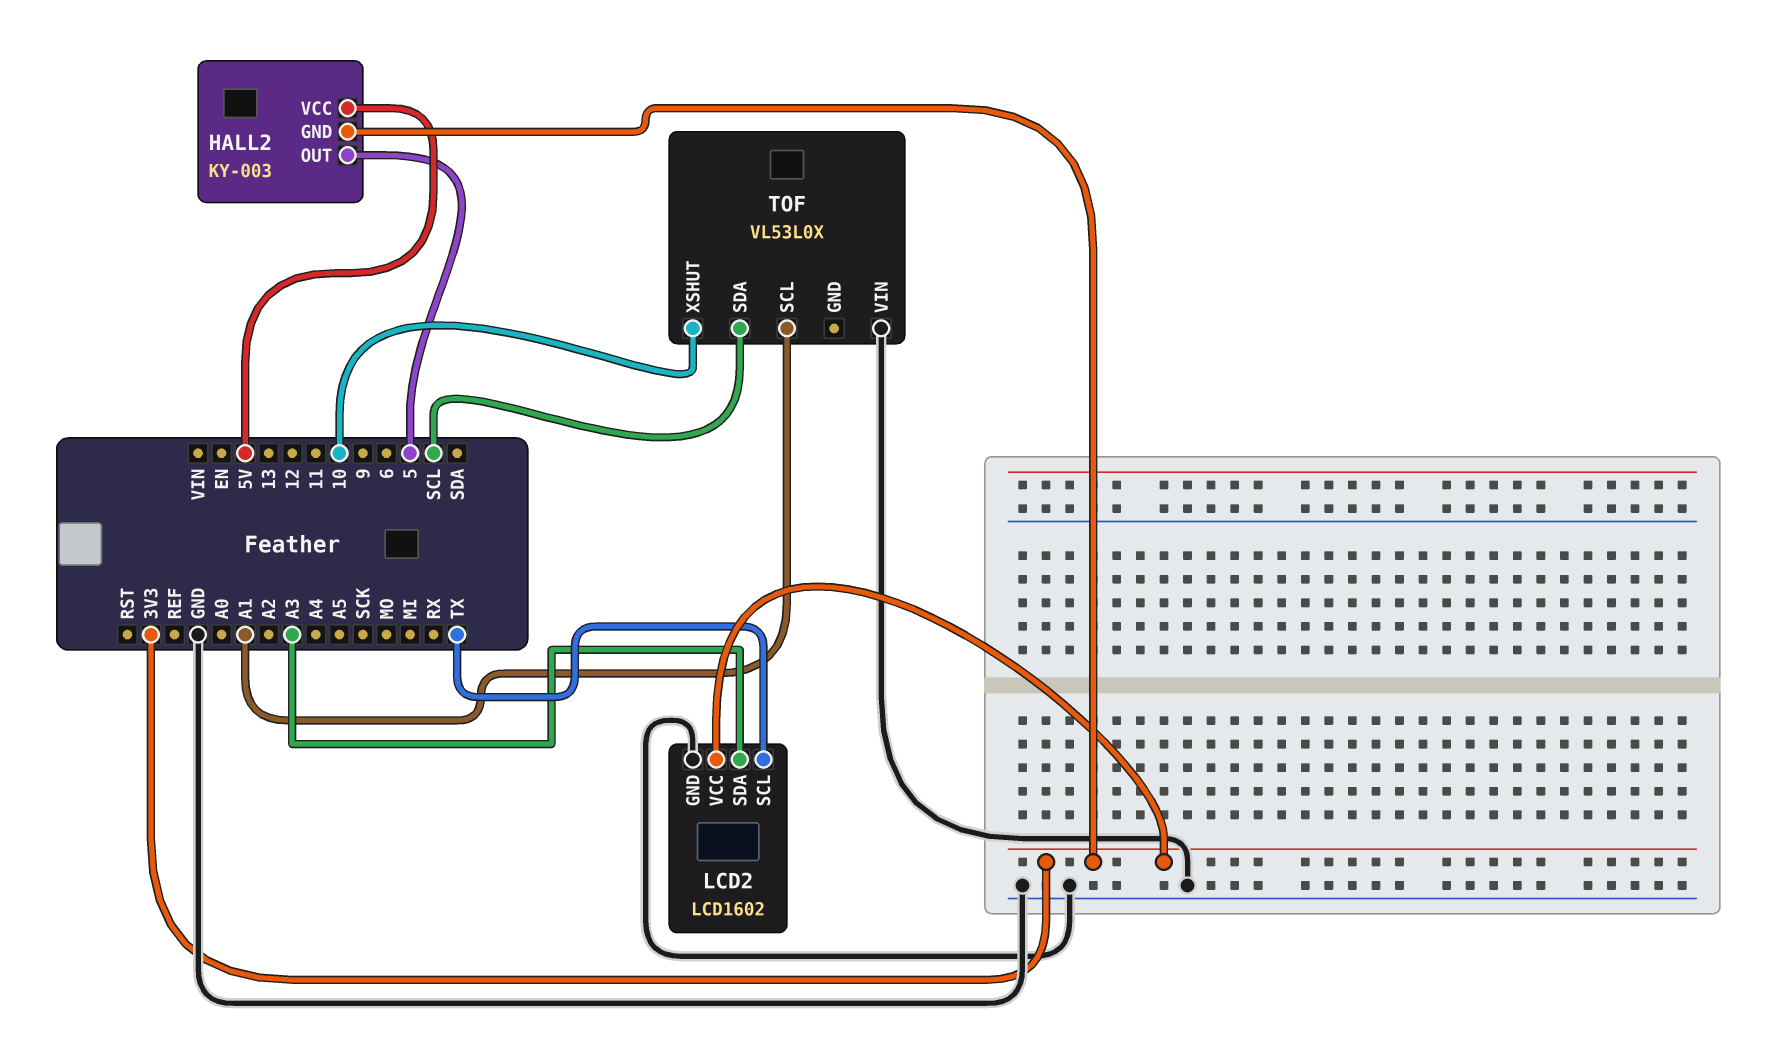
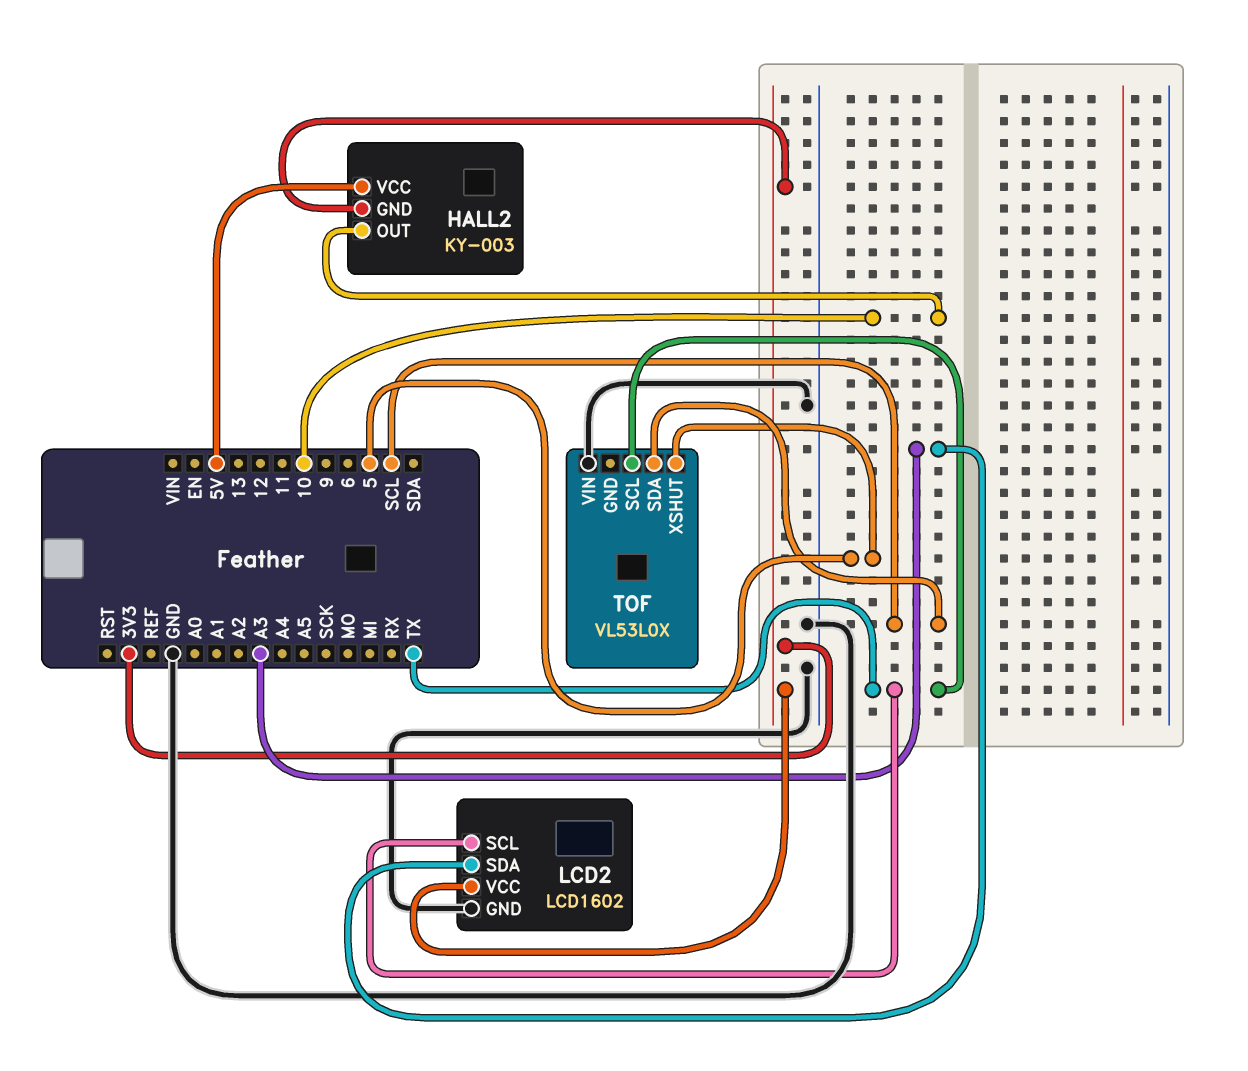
HALL2 pin OUT: 5 -> 10
TOF pin SCL: A1 -> TX
TOF pin XSHUT: 10 -> 5

